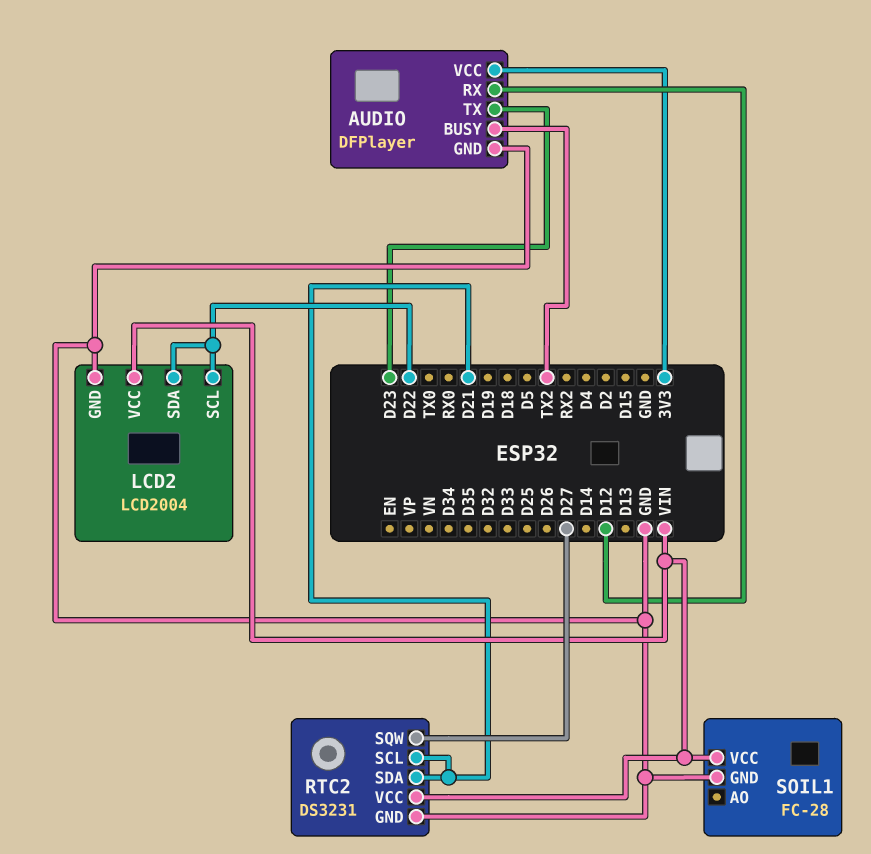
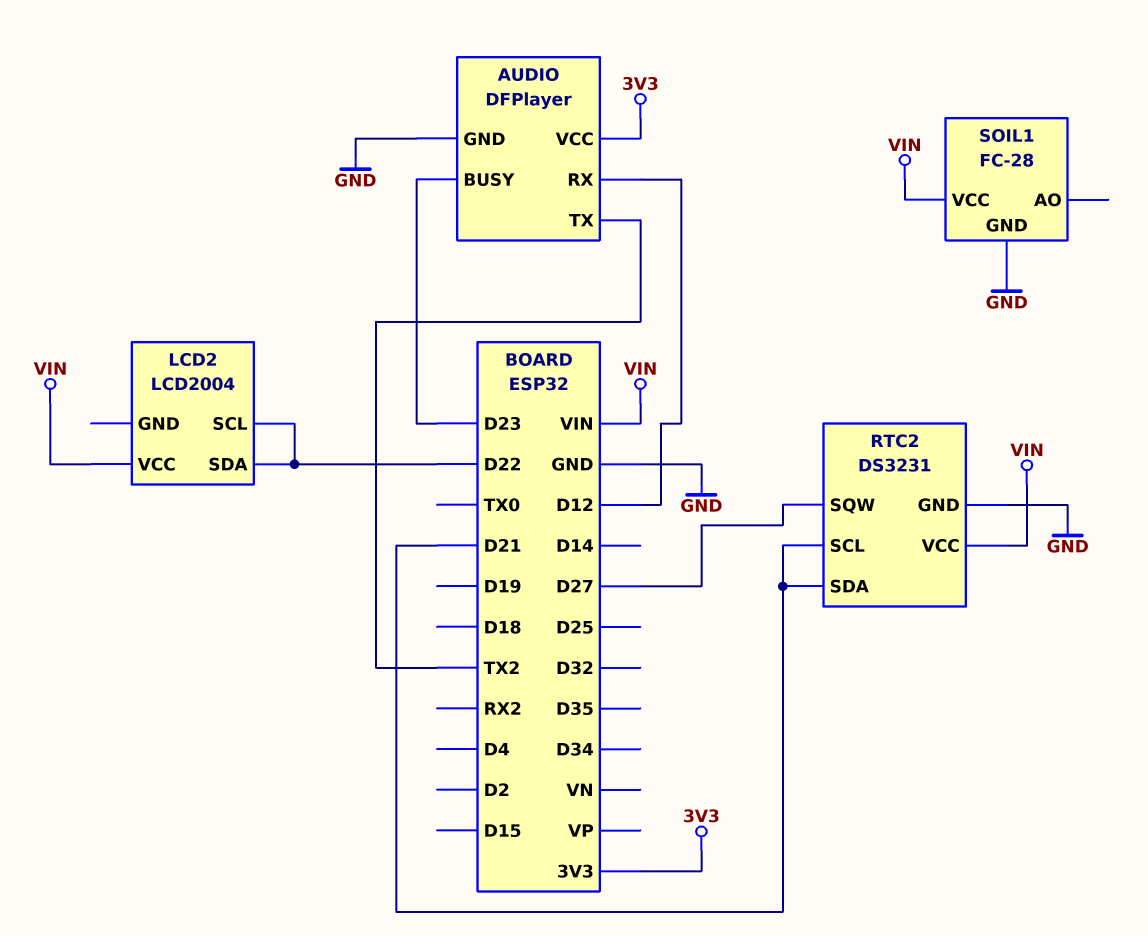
AUDIO pin BUSY: TX2 -> D23
AUDIO pin TX: D23 -> TX2
LCD2 pin GND: GND -> none

